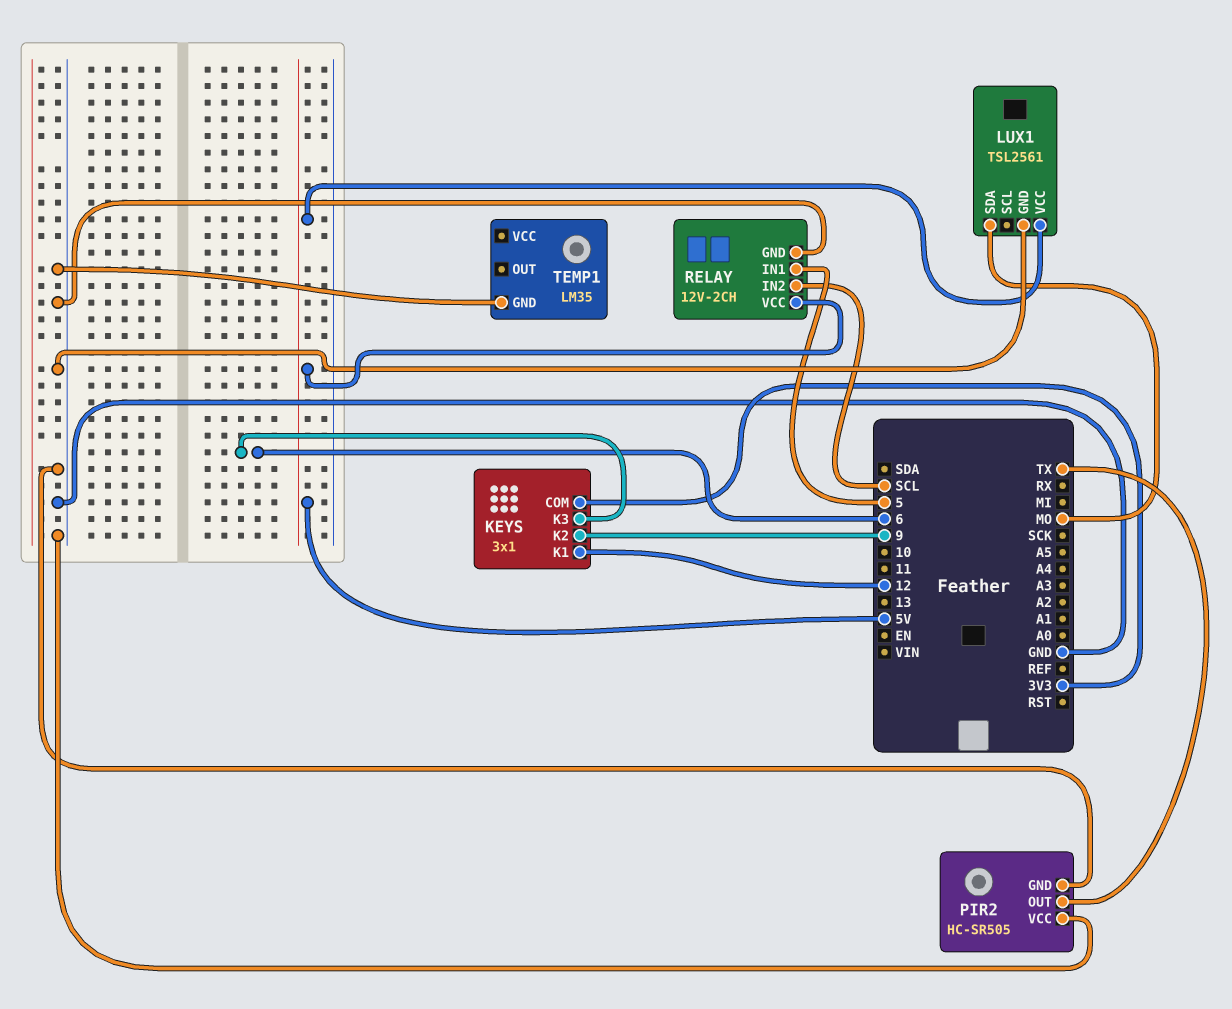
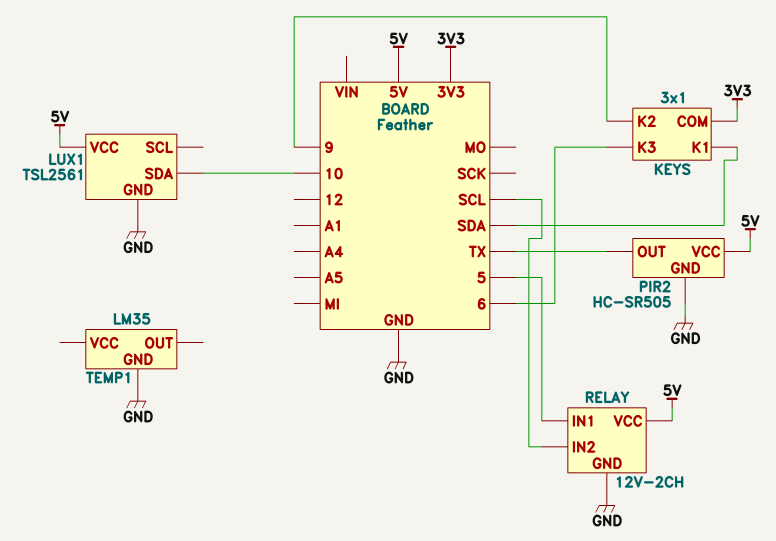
KEYS pin K1: 12 -> SDA
LUX1 pin SDA: MO -> 10
PIR2 pin VCC: GND -> 5V

